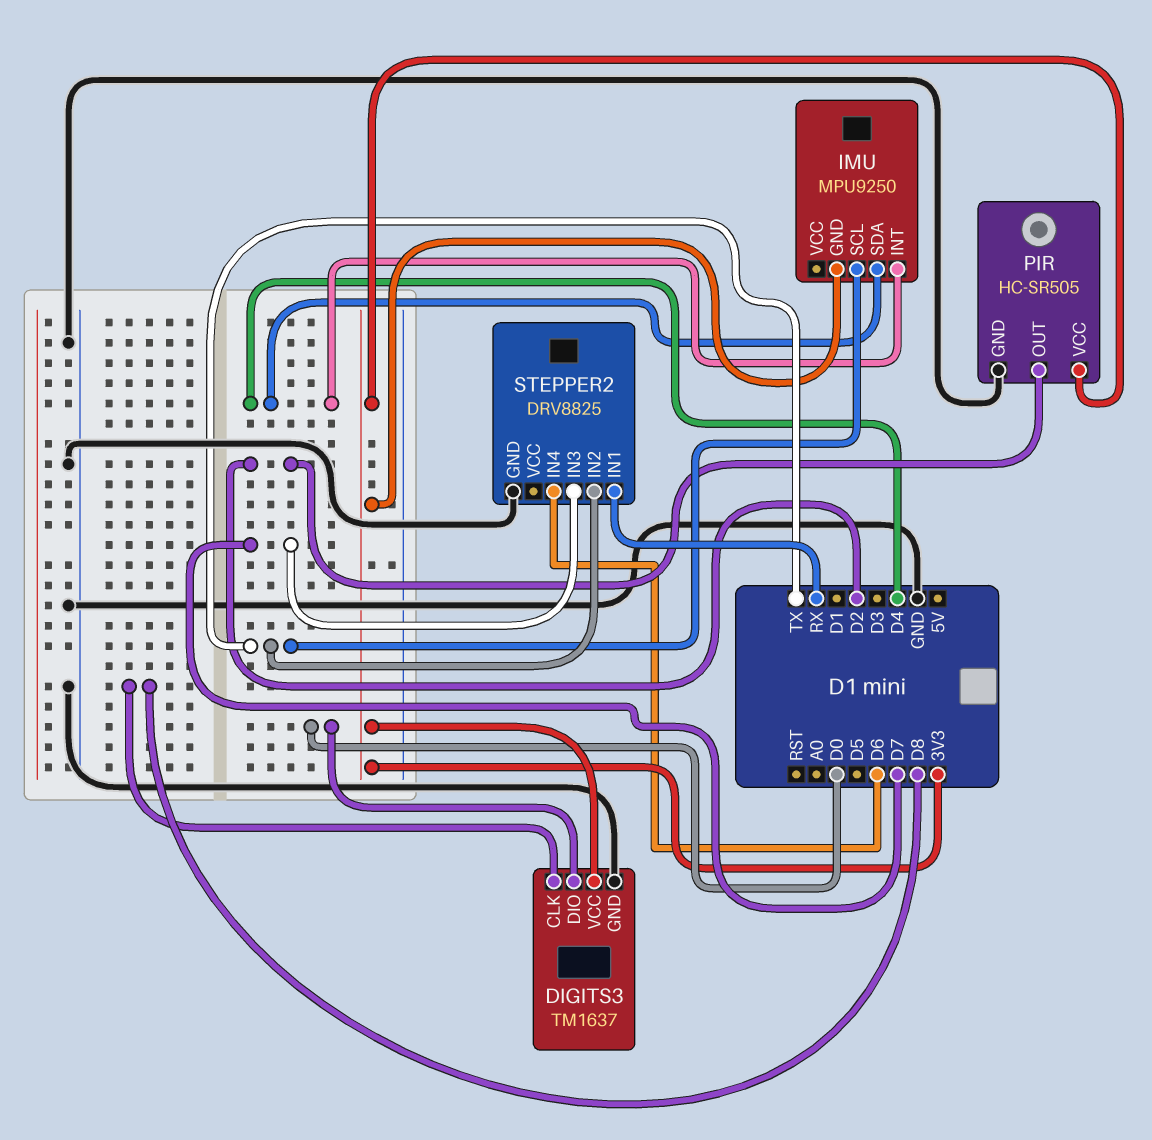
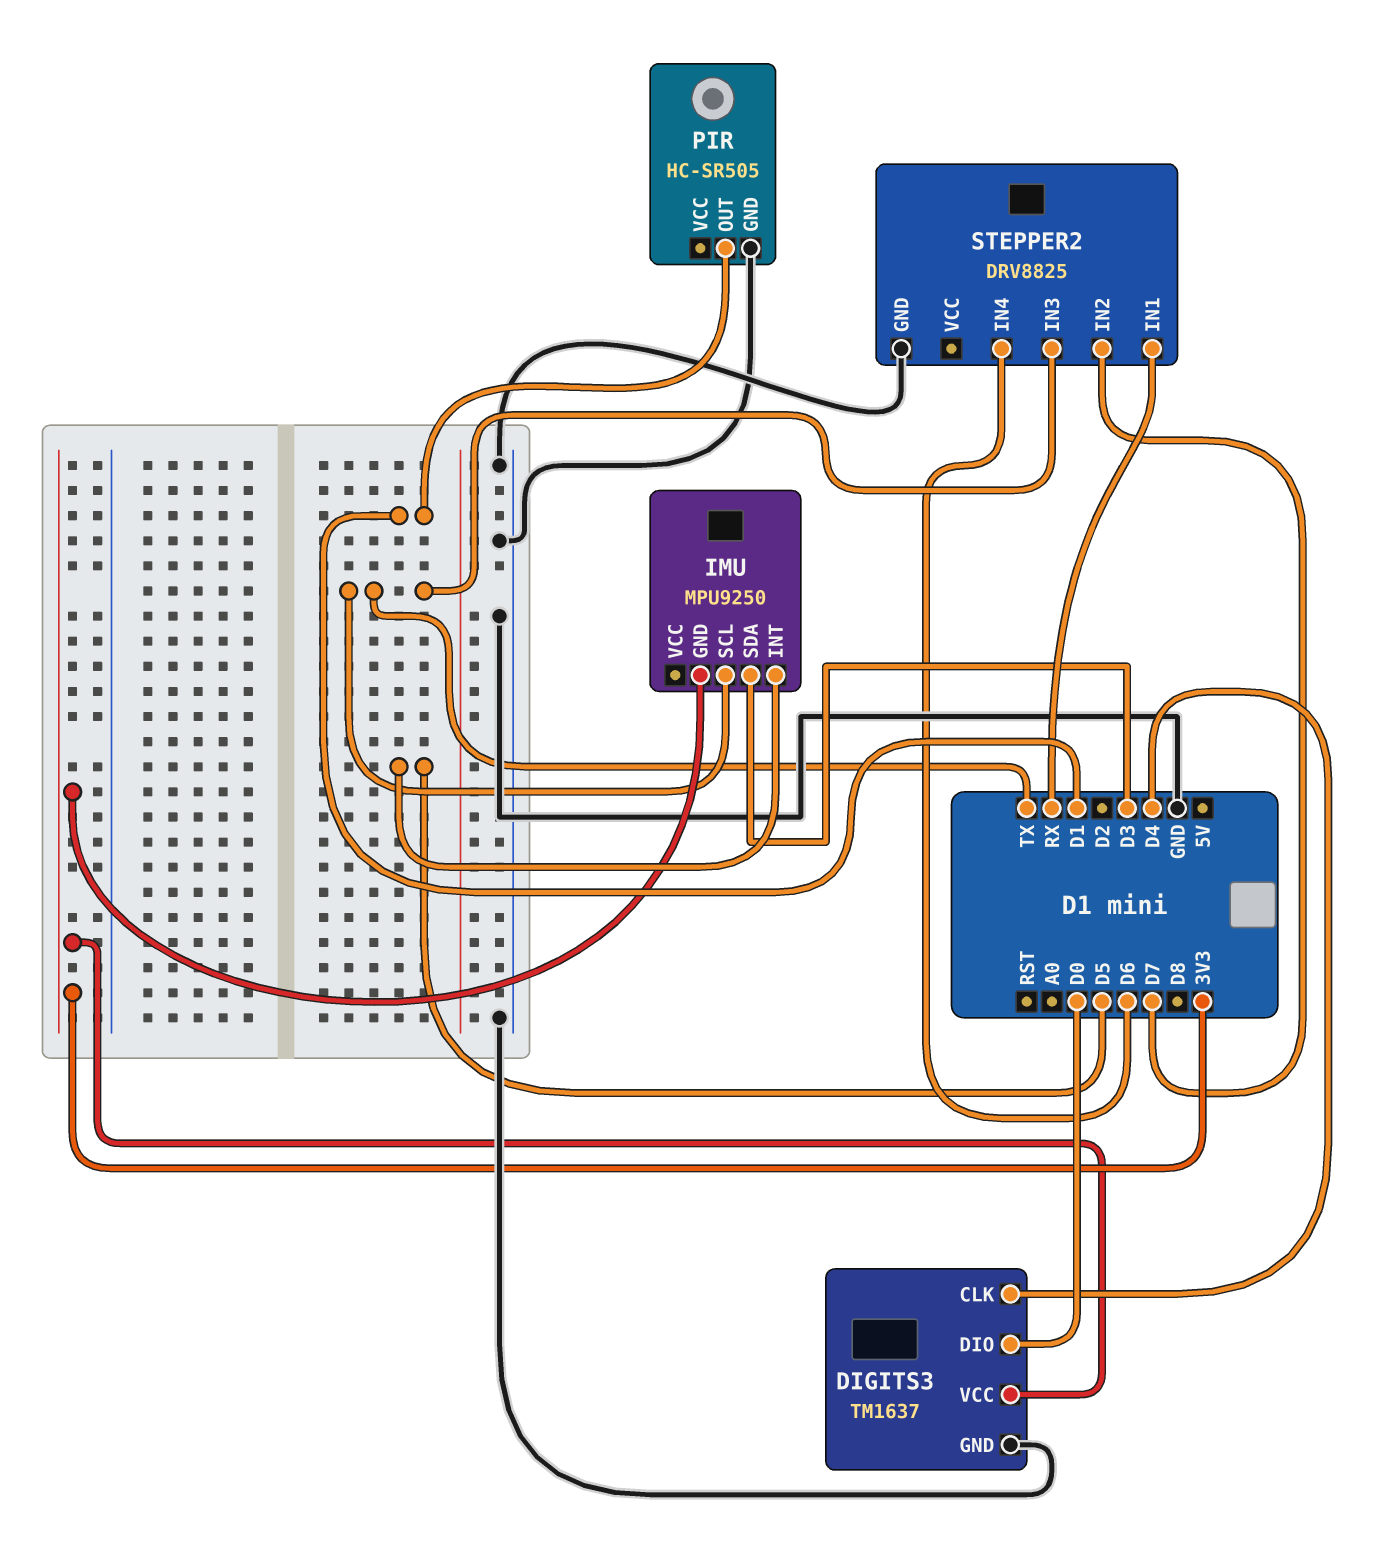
DIGITS3 pin CLK: D8 -> D4
IMU pin INT: D4 -> D5
IMU pin SDA: D4 -> D3
PIR pin OUT: D2 -> D1
PIR pin VCC: 3V3 -> none
STEPPER2 pin IN2: TX -> D7
STEPPER2 pin IN3: D7 -> TX

